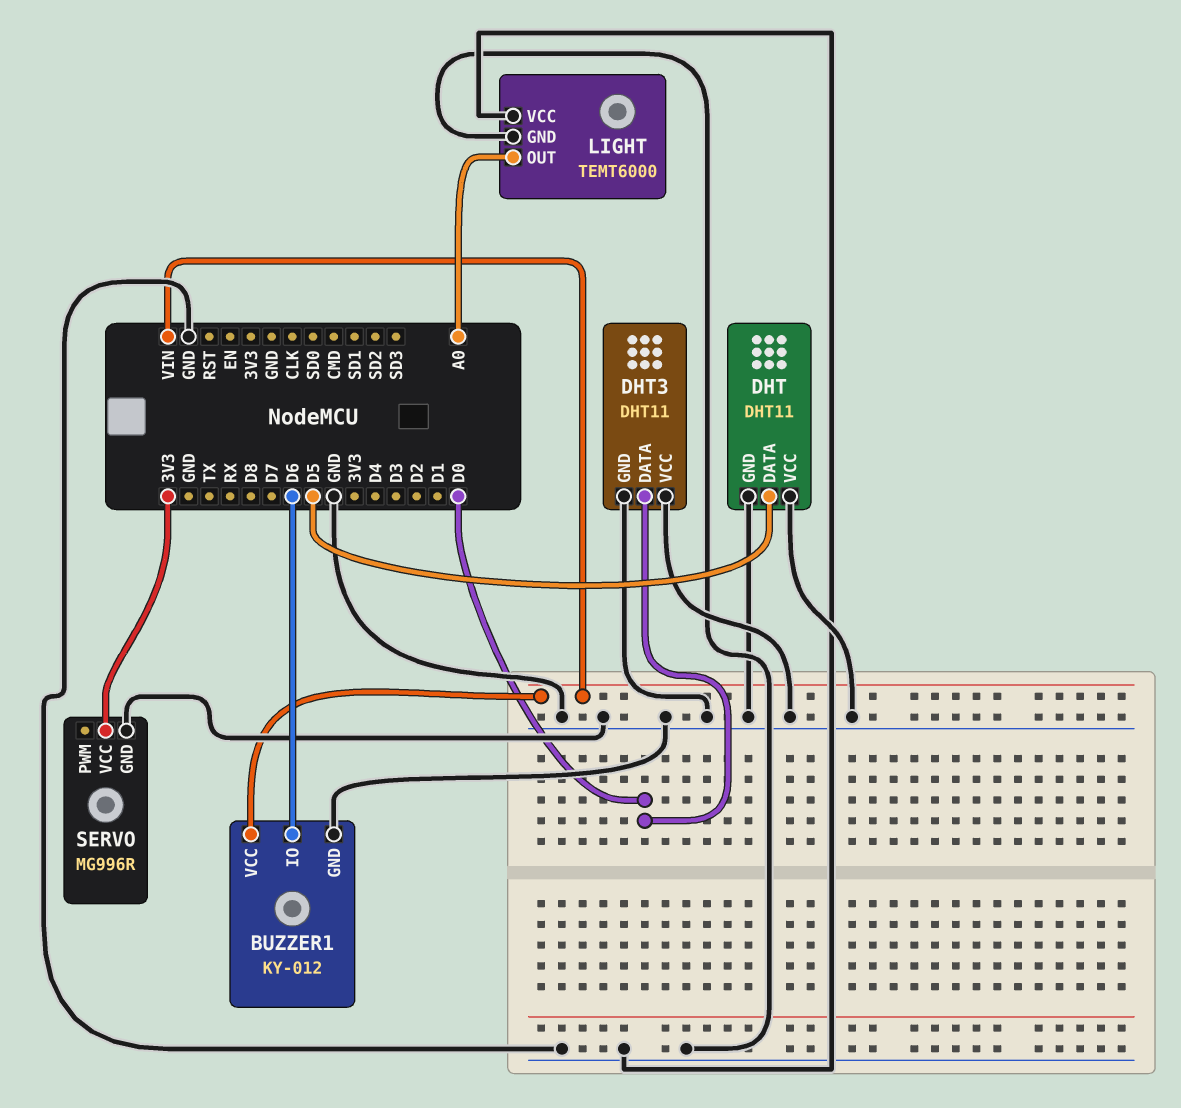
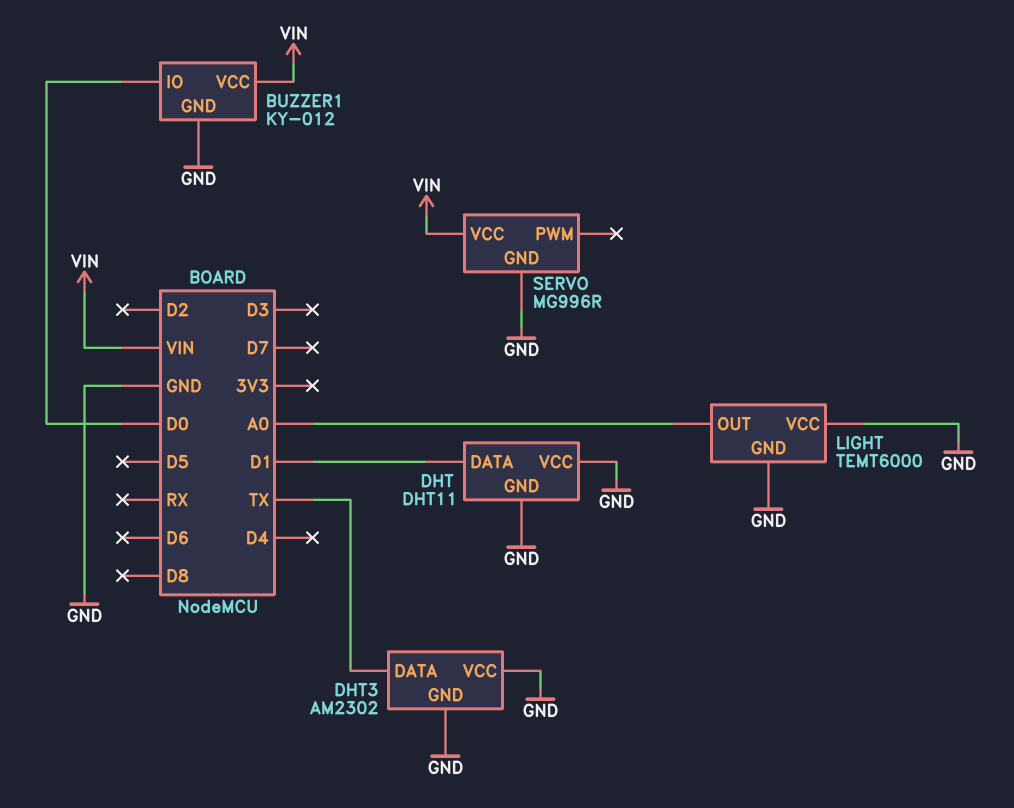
BUZZER1 pin IO: D6 -> D0
DHT pin DATA: D5 -> D1
DHT3: DHT11 -> AM2302
DHT3 pin DATA: D0 -> TX
SERVO pin VCC: 3V3 -> VIN

